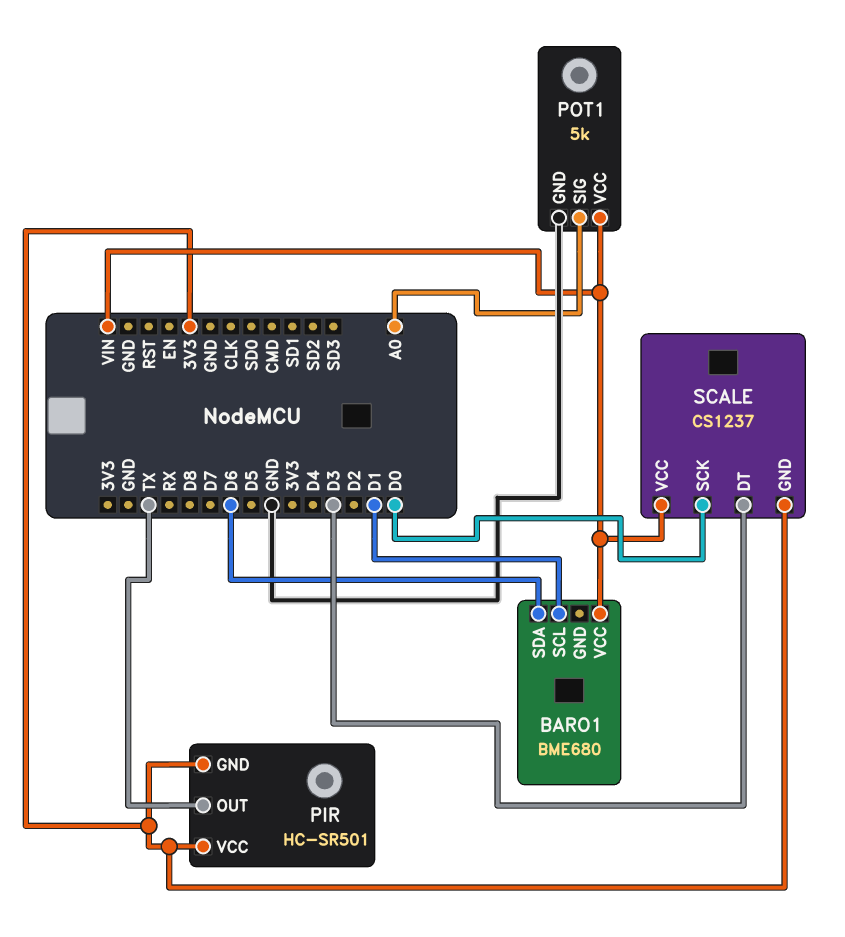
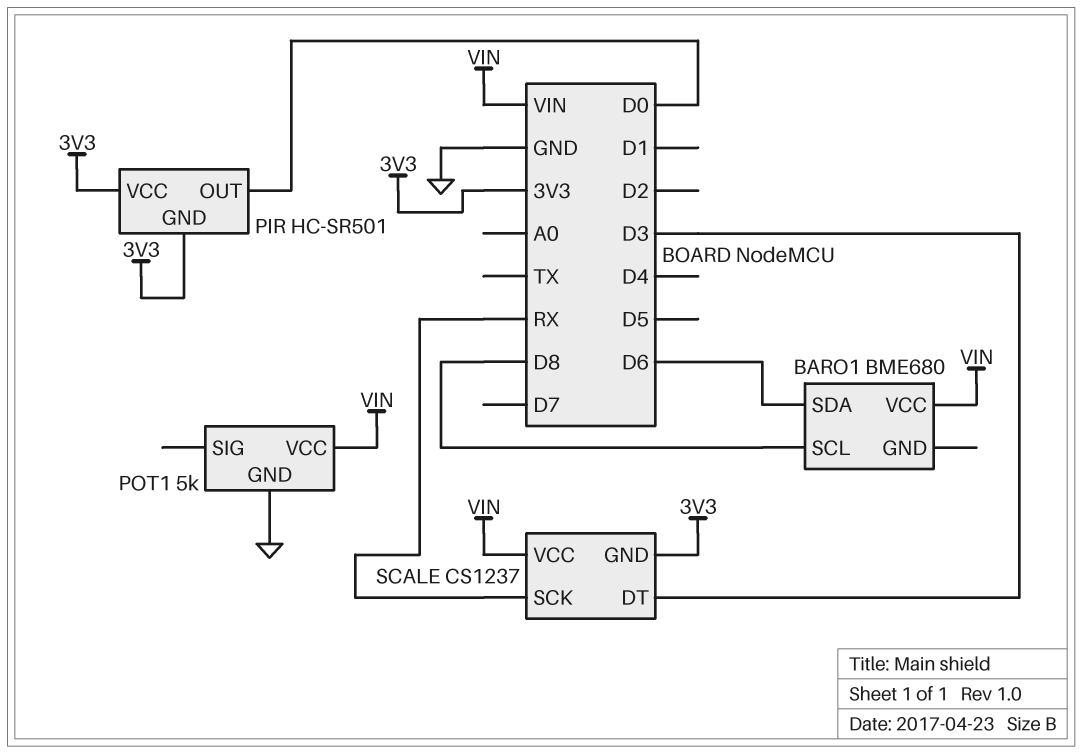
BARO1 pin SCL: D1 -> D8
PIR pin OUT: TX -> D0
POT1 pin SIG: A0 -> none
SCALE pin SCK: D0 -> RX

